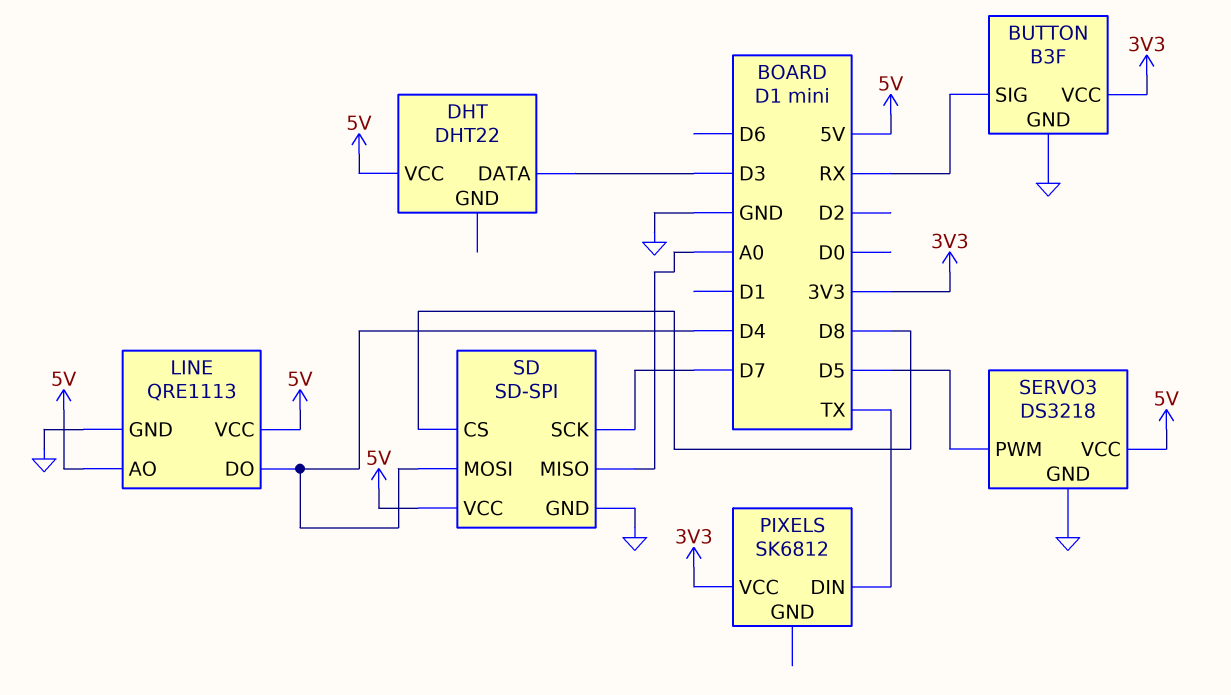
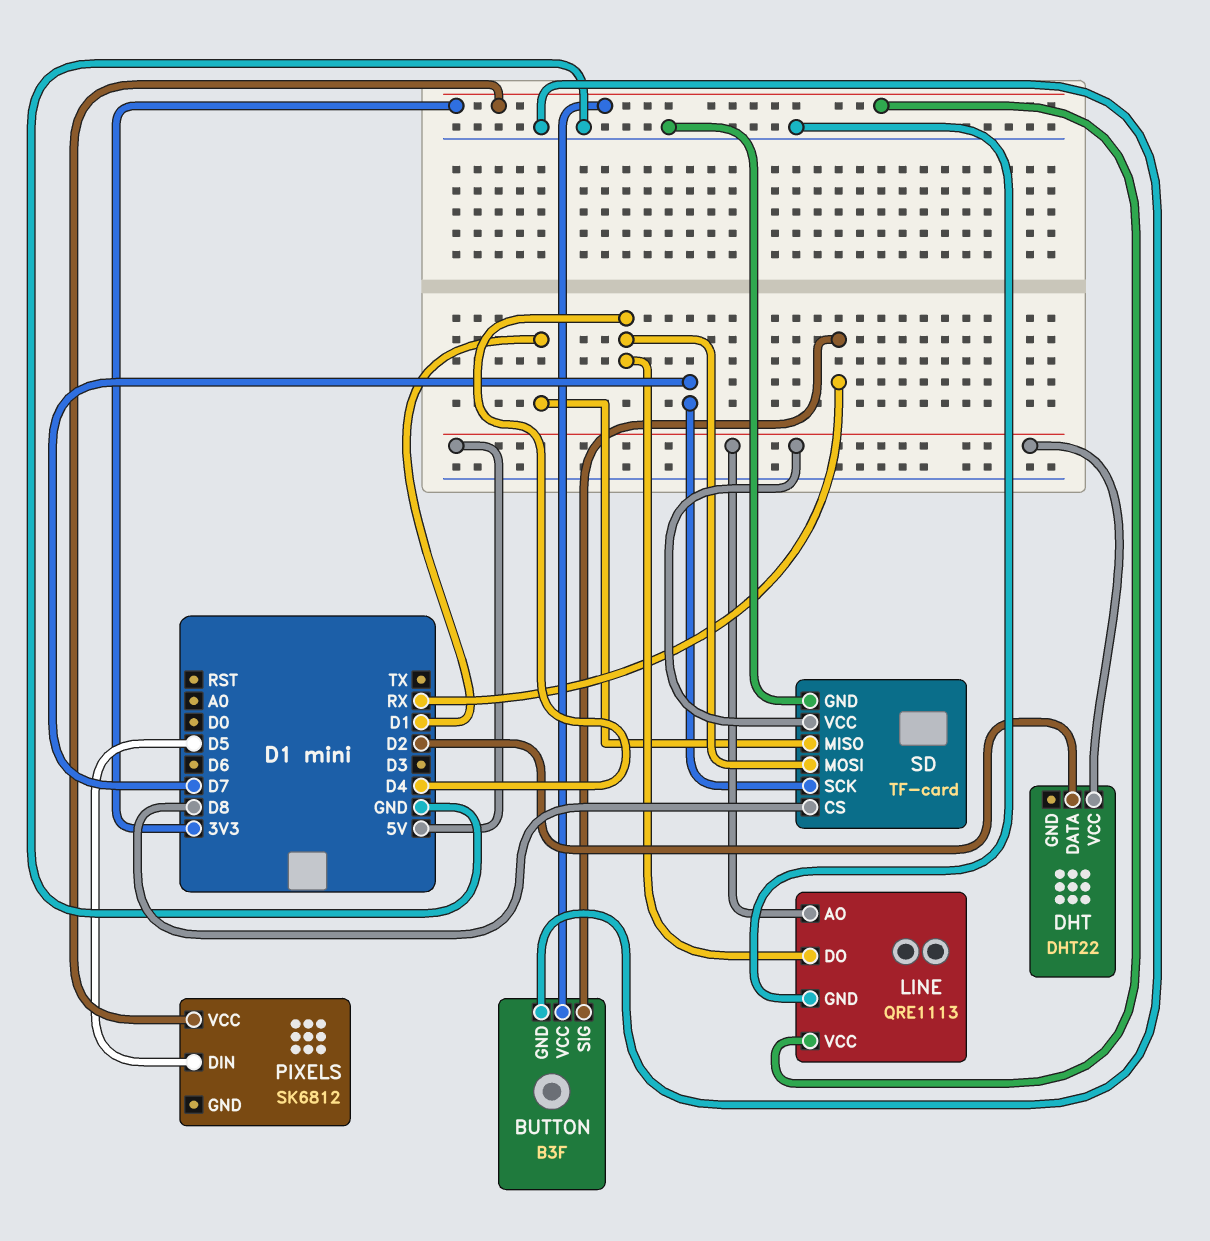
DHT pin DATA: D3 -> D2
LINE pin VCC: 5V -> 3V3
PIXELS pin DIN: TX -> D5
SD: SD-SPI -> TF-card
SD pin MISO: A0 -> D1
SERVO3: DS3218 -> none
SERVO3 pin GND: GND -> none
SERVO3 pin PWM: D5 -> none
SERVO3 pin VCC: 5V -> none

